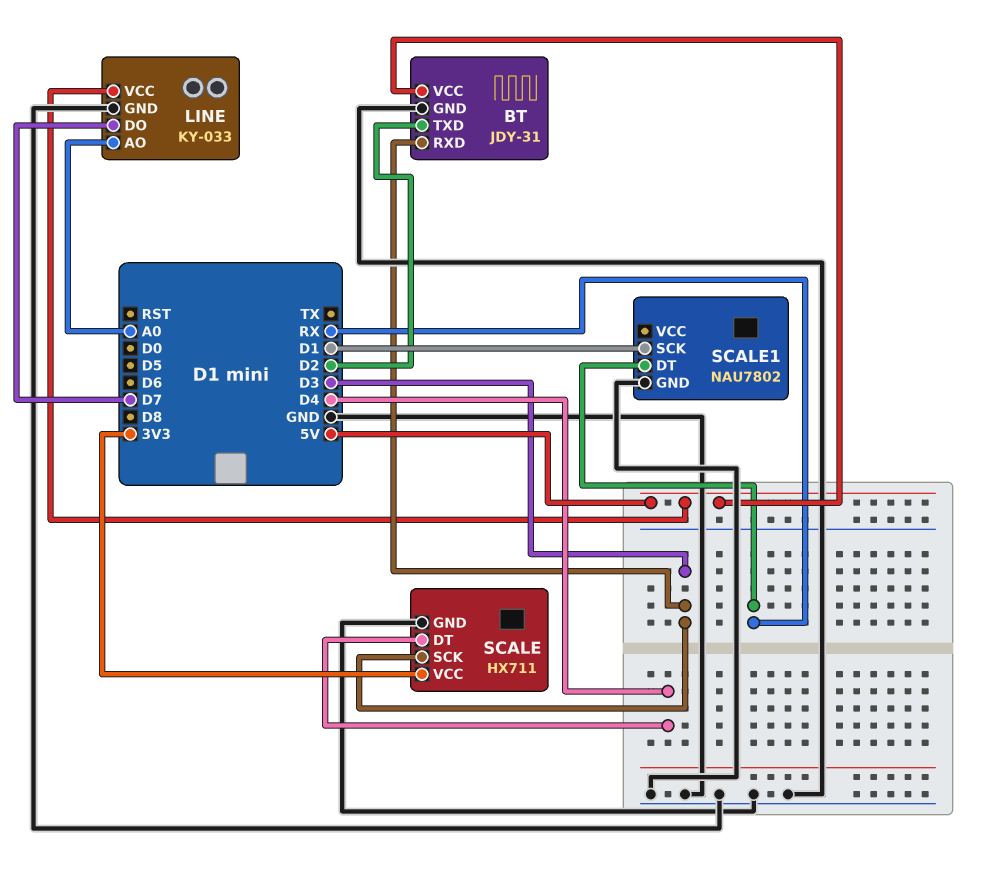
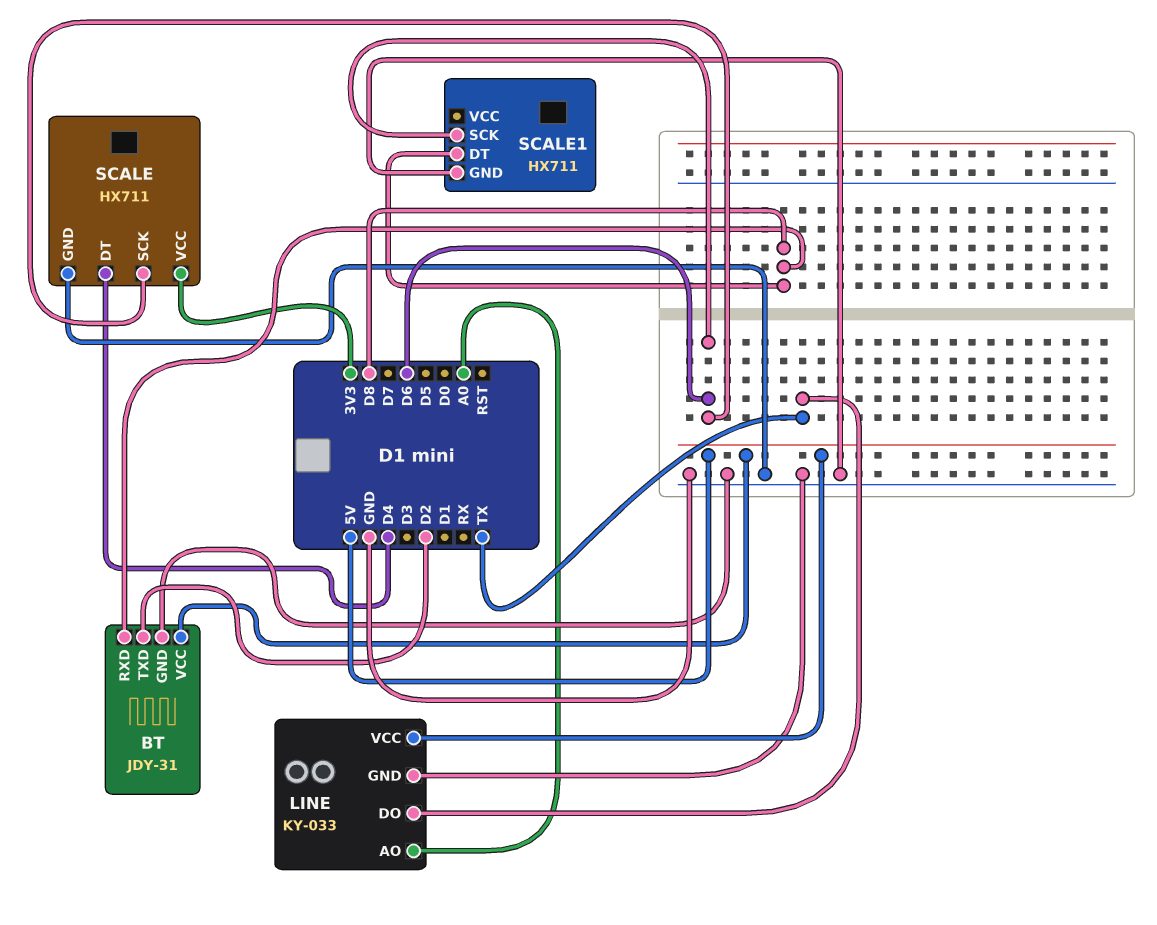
BT pin RXD: D3 -> D8
LINE pin DO: D7 -> TX
SCALE pin SCK: D3 -> D6
SCALE1: NAU7802 -> HX711
SCALE1 pin DT: RX -> D8
SCALE1 pin SCK: D1 -> D6

